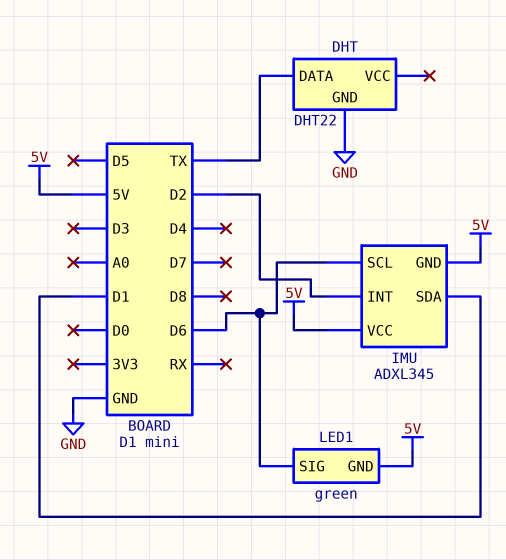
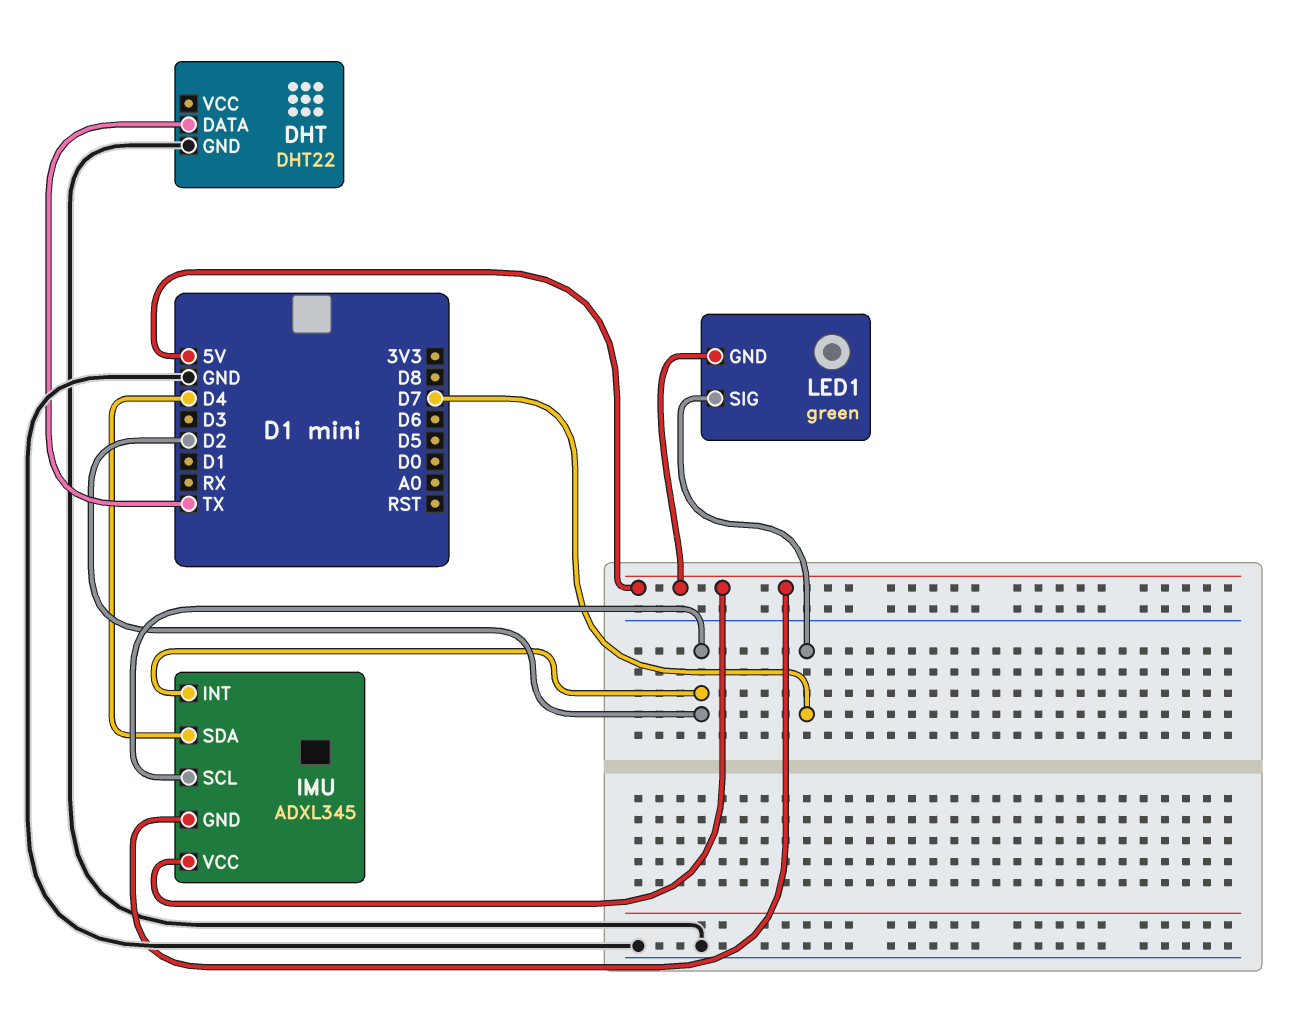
IMU pin SCL: D6 -> D2
IMU pin SDA: D1 -> D4
LED1 pin SIG: D6 -> D7

